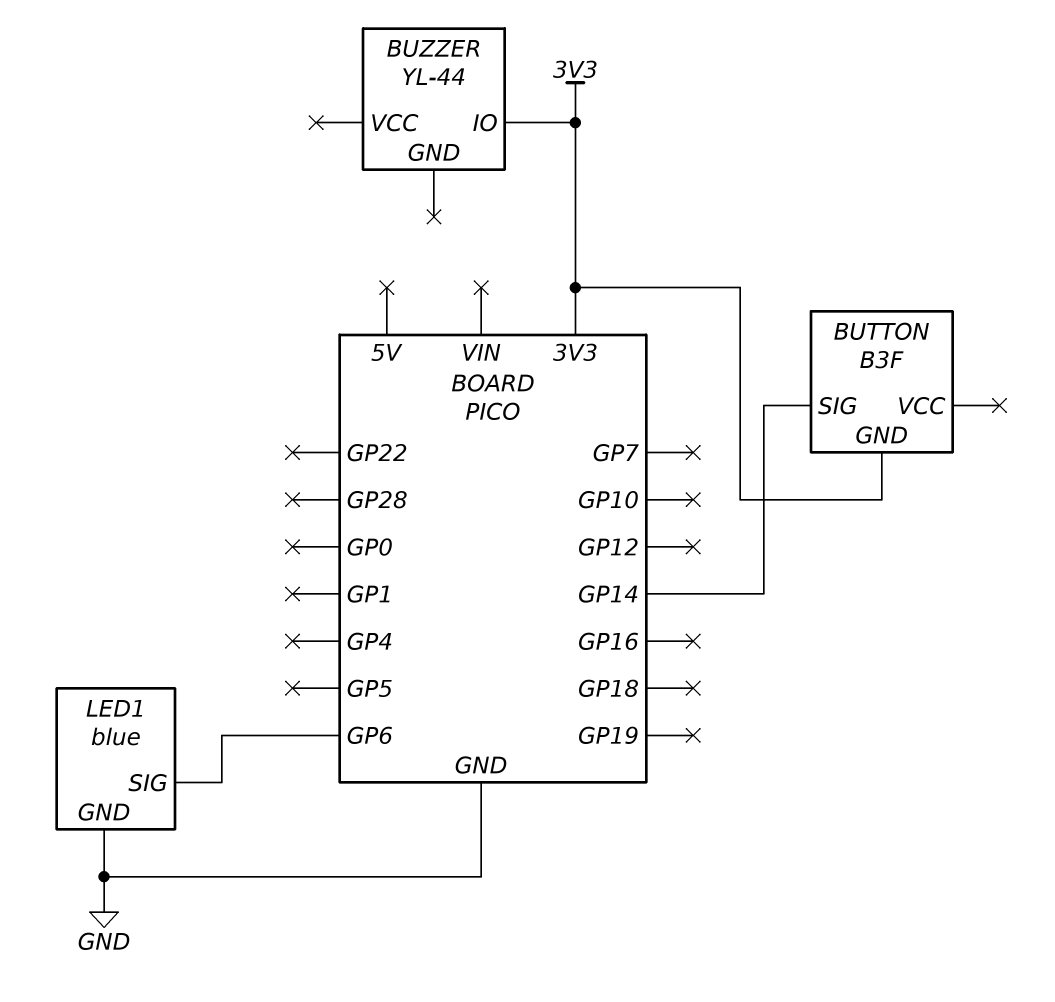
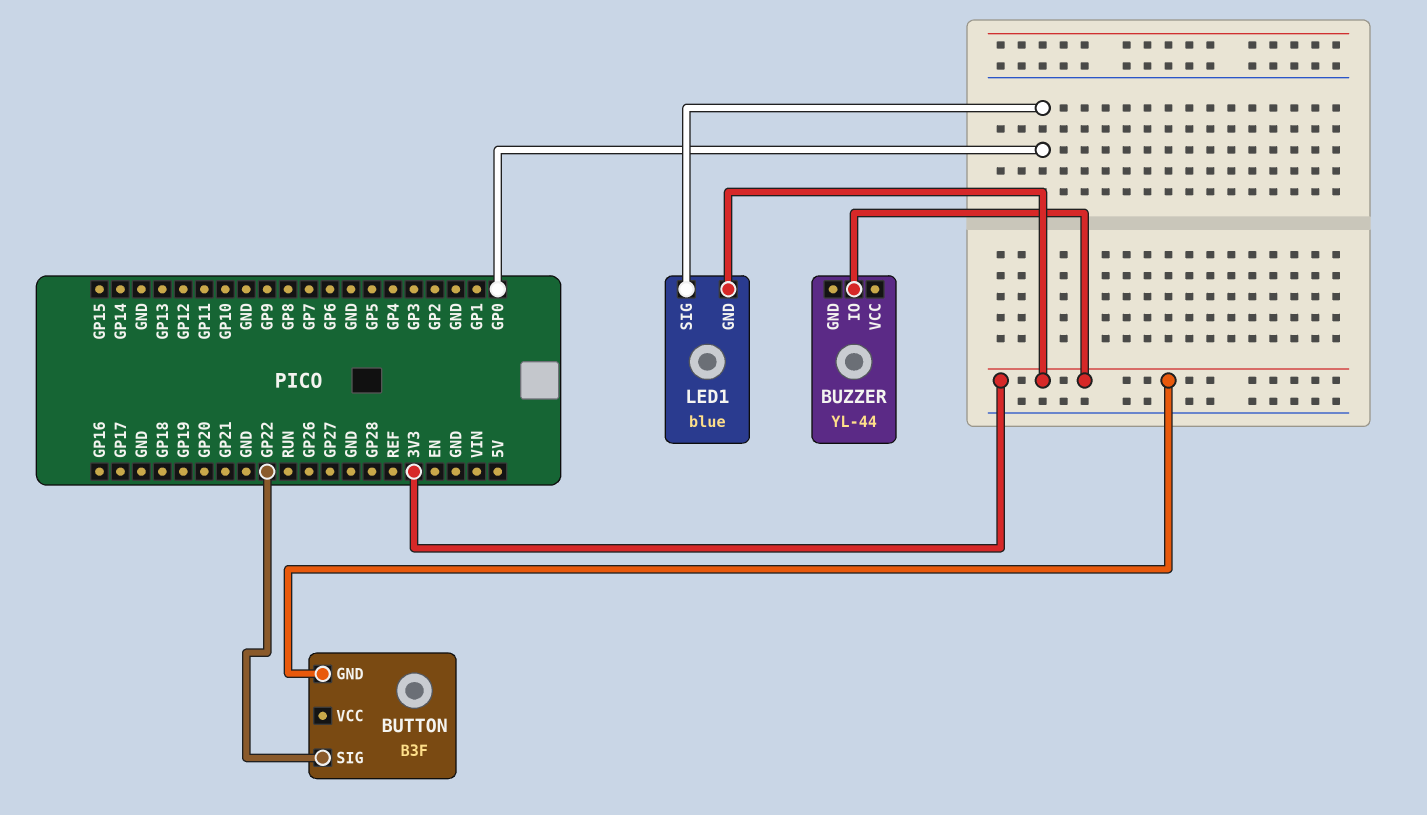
BUTTON pin SIG: GP14 -> GP22
LED1 pin GND: GND -> 3V3
LED1 pin SIG: GP6 -> GP0

